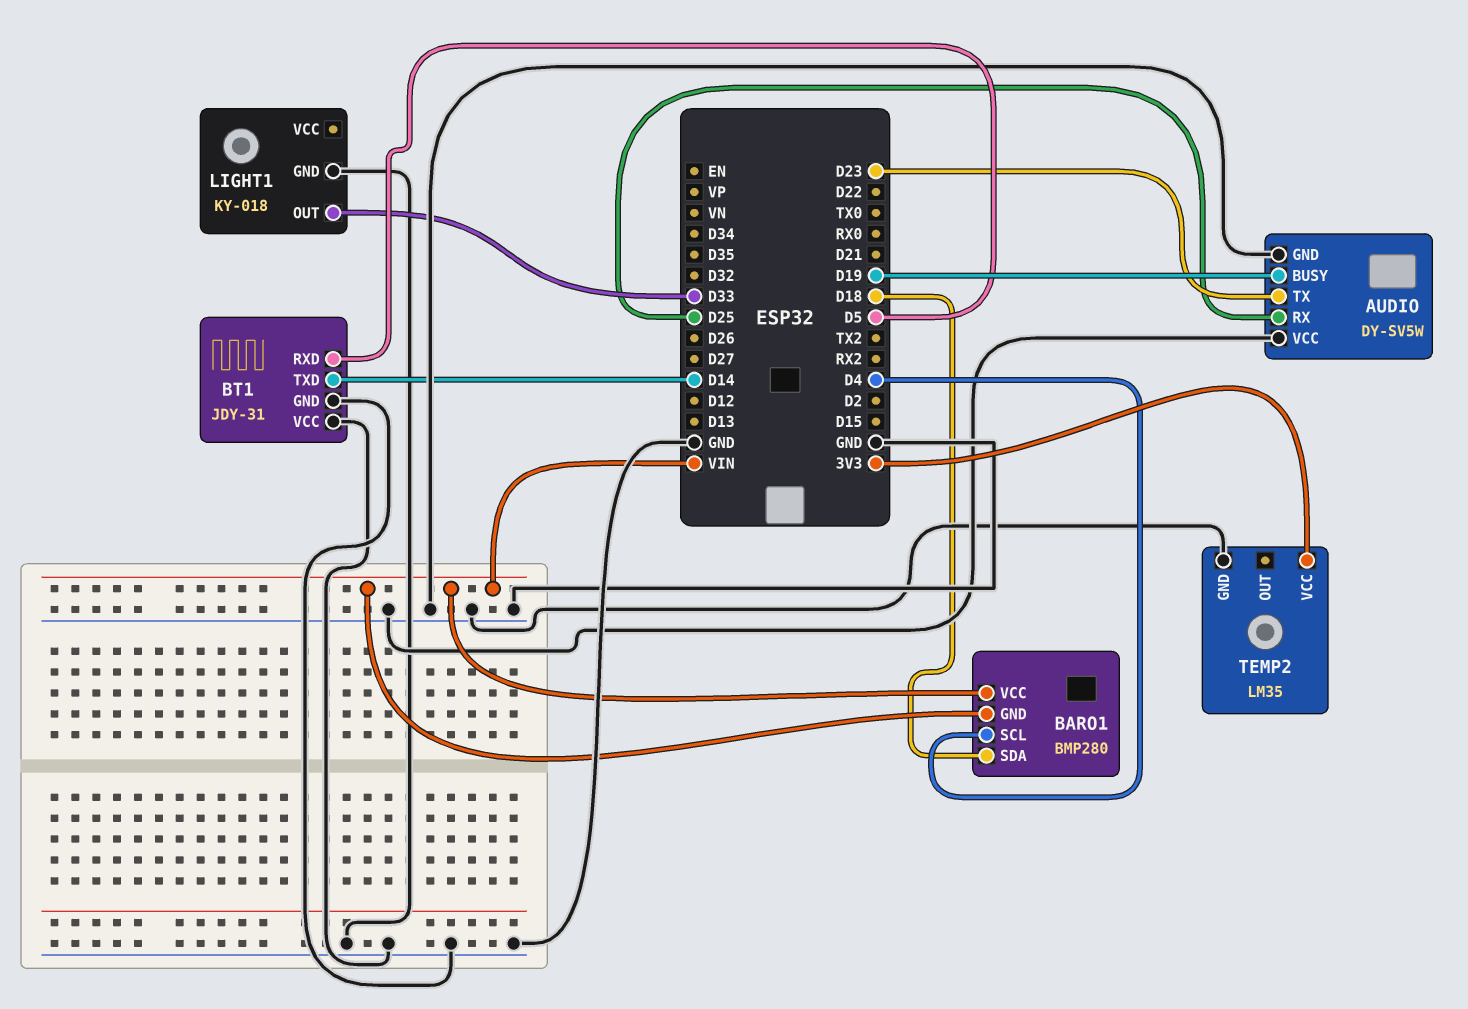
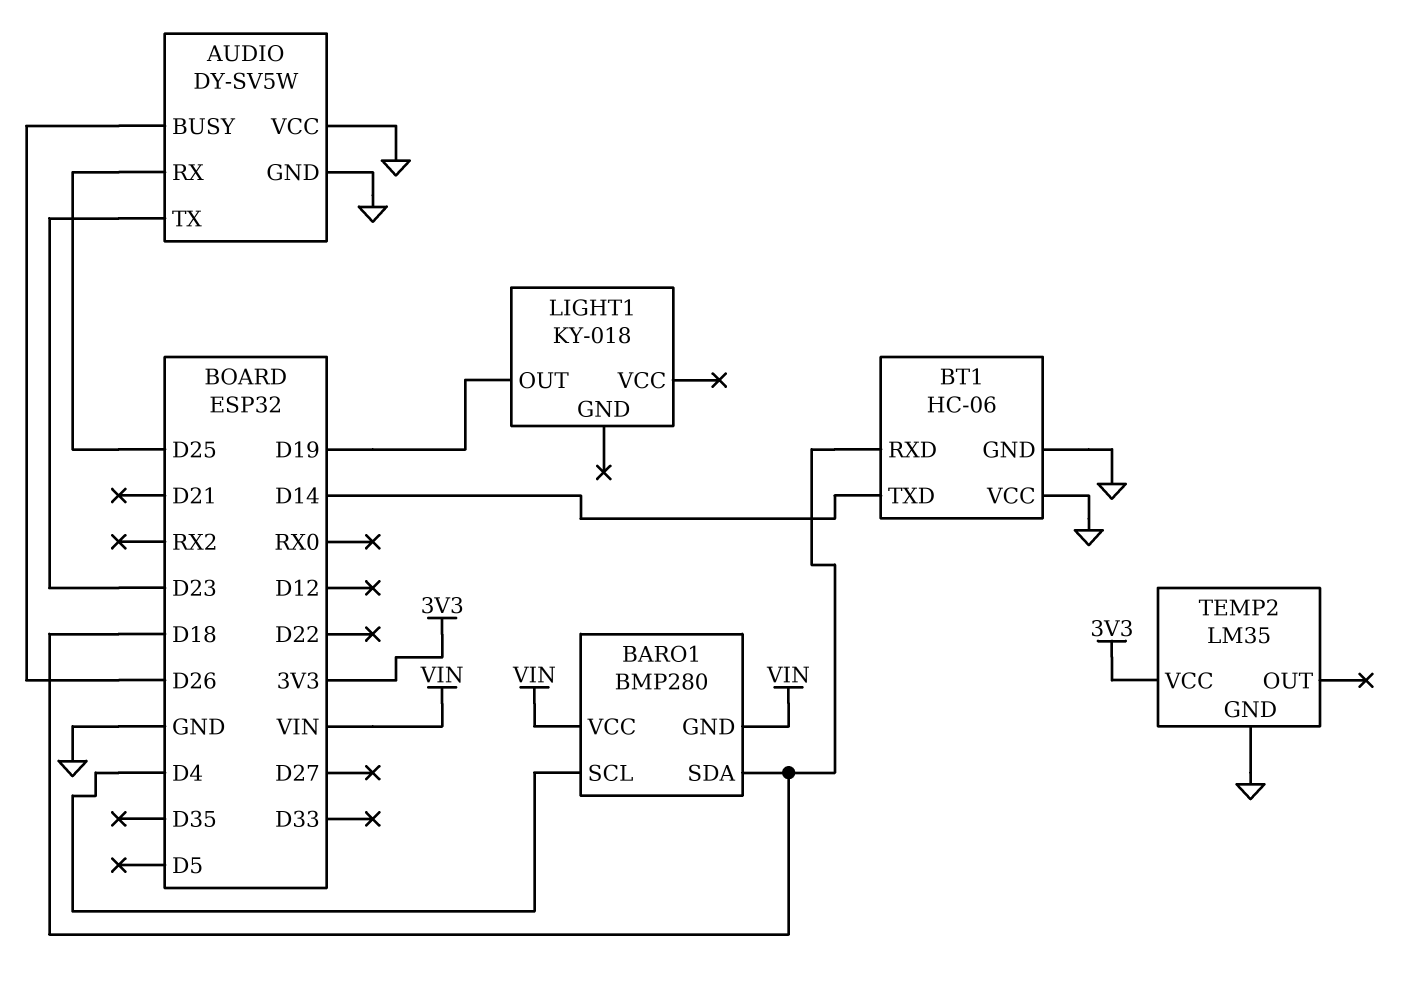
AUDIO pin BUSY: D19 -> D26
BT1: JDY-31 -> HC-06
BT1 pin RXD: D5 -> D18
LIGHT1 pin GND: GND -> none
LIGHT1 pin OUT: D33 -> D19

